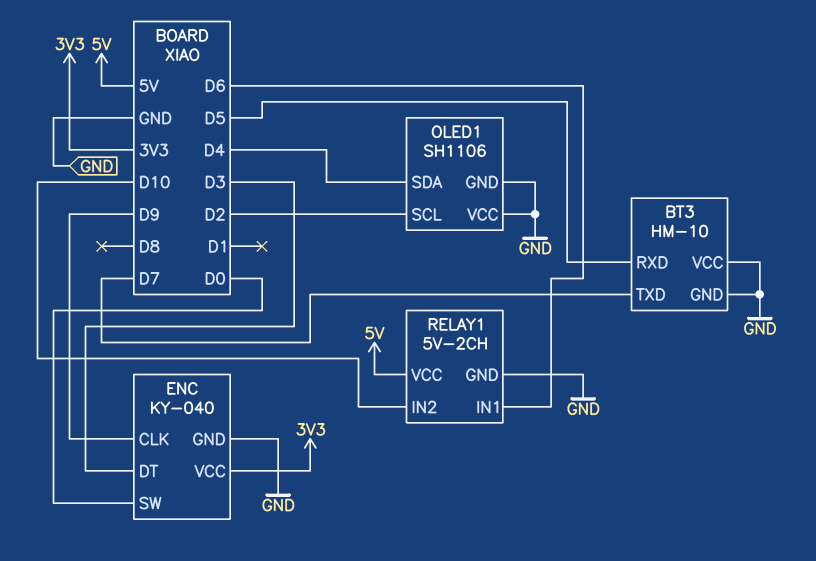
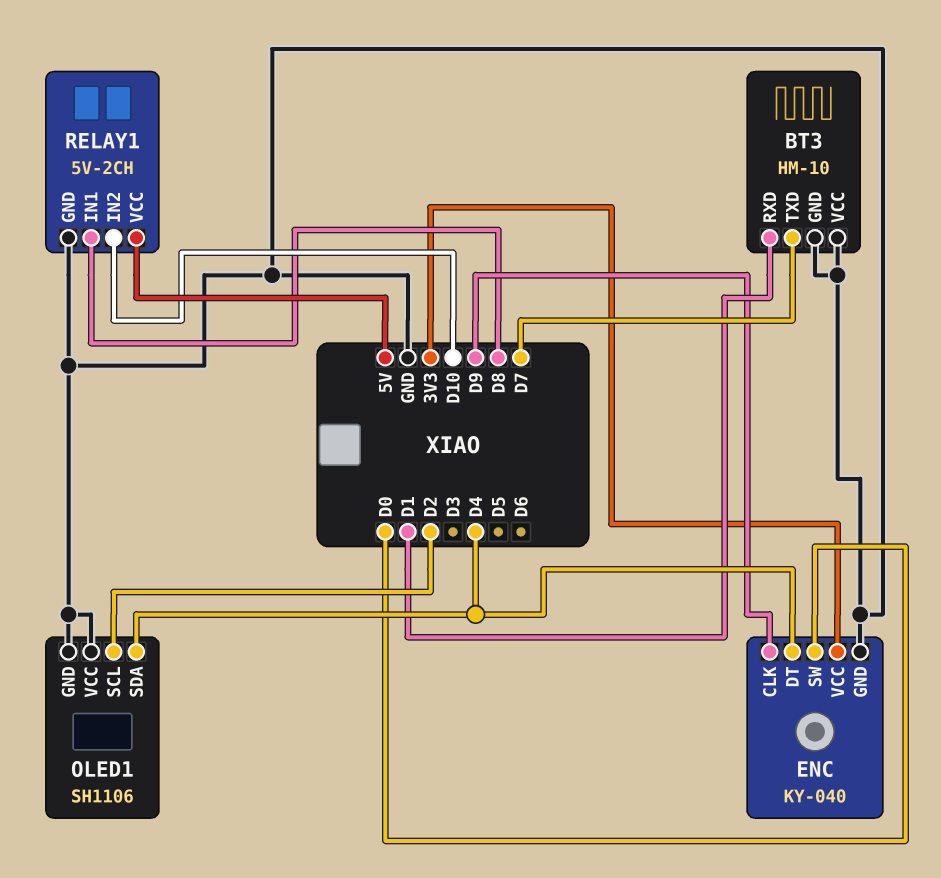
BT3 pin RXD: D5 -> D1
ENC pin DT: D3 -> D4
RELAY1 pin IN1: D6 -> D8

